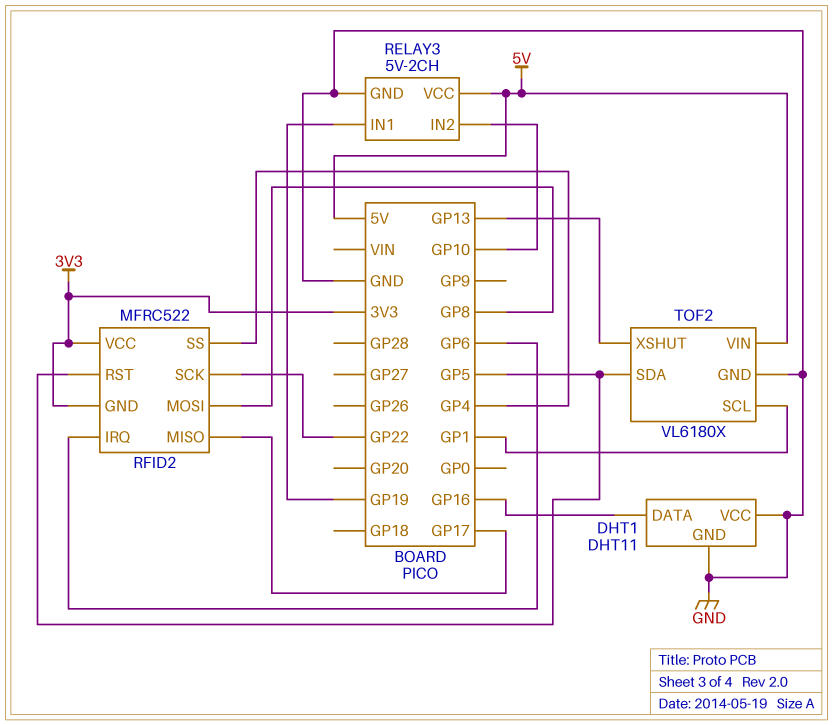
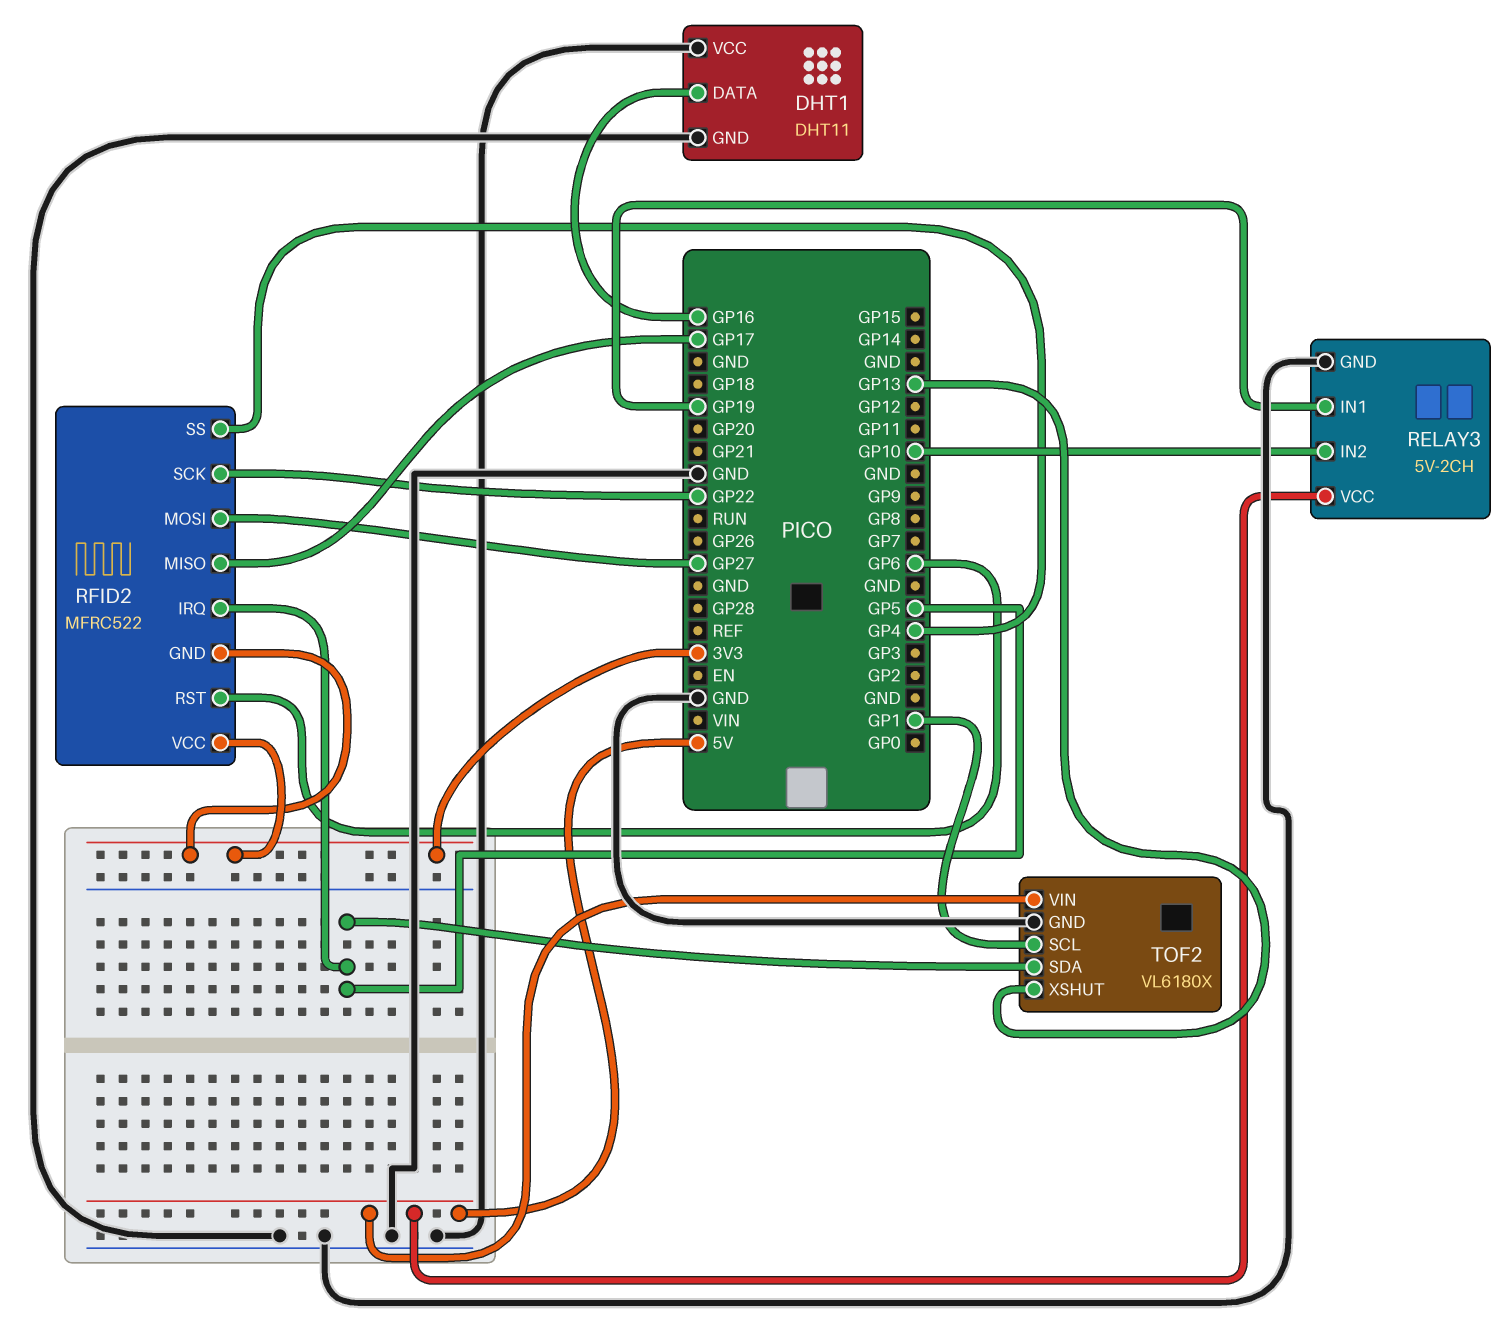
RFID2 pin IRQ: GP6 -> GP5
RFID2 pin MOSI: GP8 -> GP27
RFID2 pin RST: GP5 -> GP6

